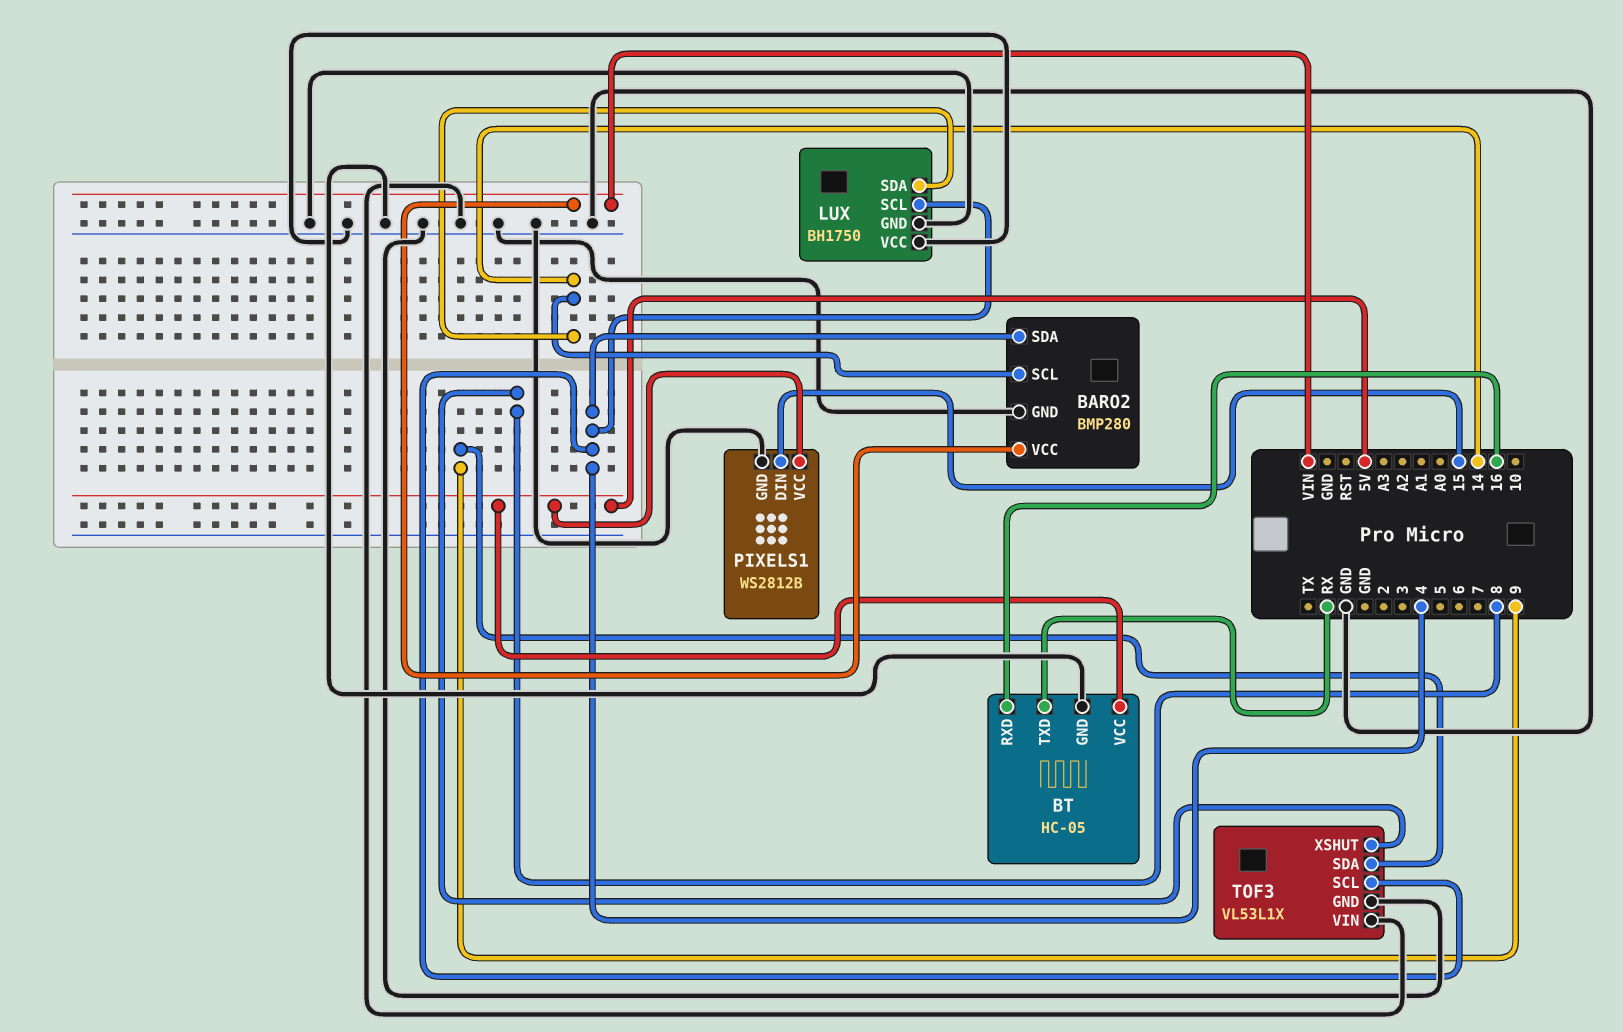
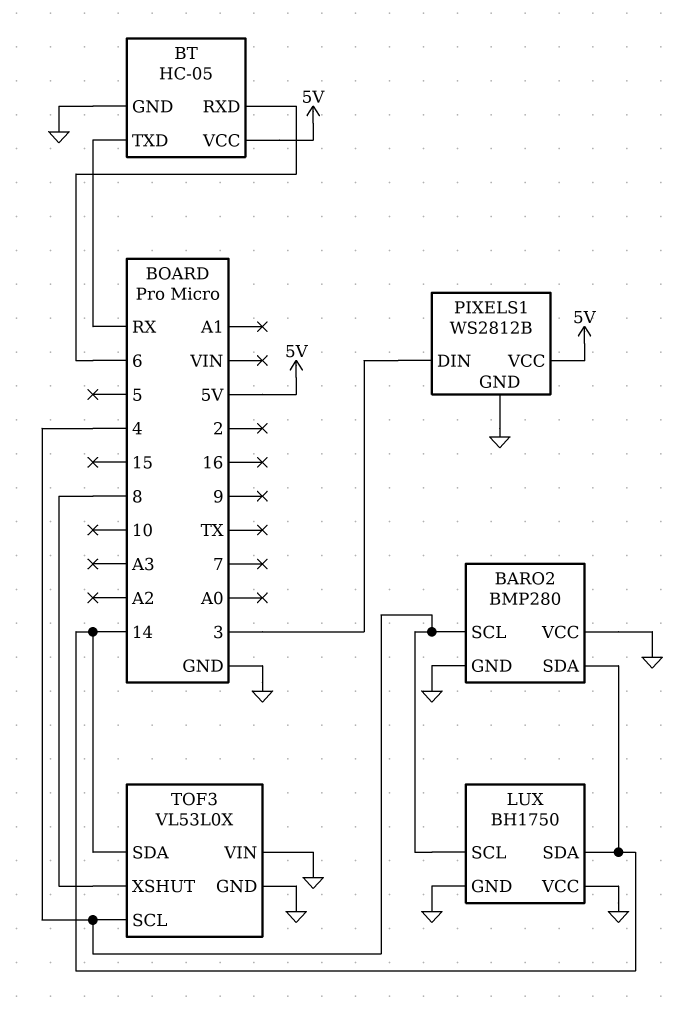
BARO2 pin SCL: 14 -> 4
BARO2 pin SDA: 4 -> 14
BARO2 pin VCC: VIN -> GND
BT pin RXD: 16 -> 6
PIXELS1 pin DIN: 15 -> 3
TOF3: VL53L1X -> VL53L0X
TOF3 pin SDA: 9 -> 14

